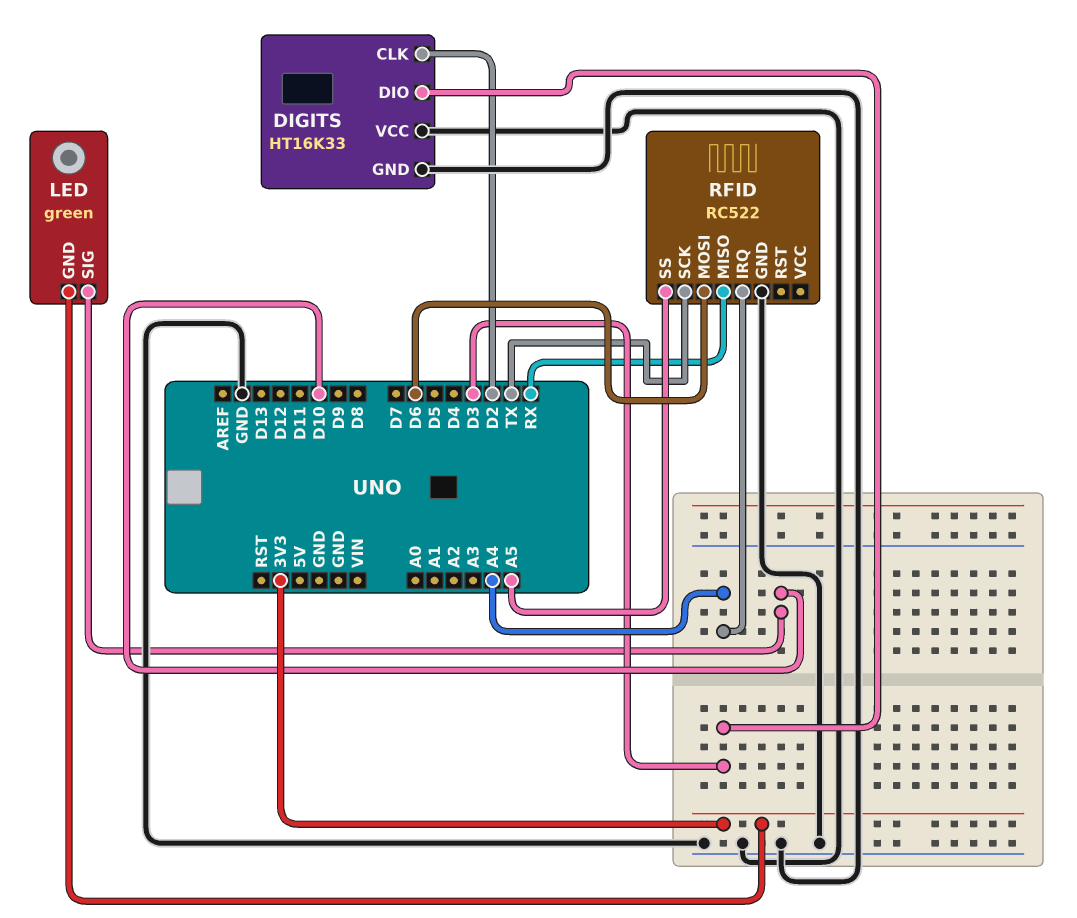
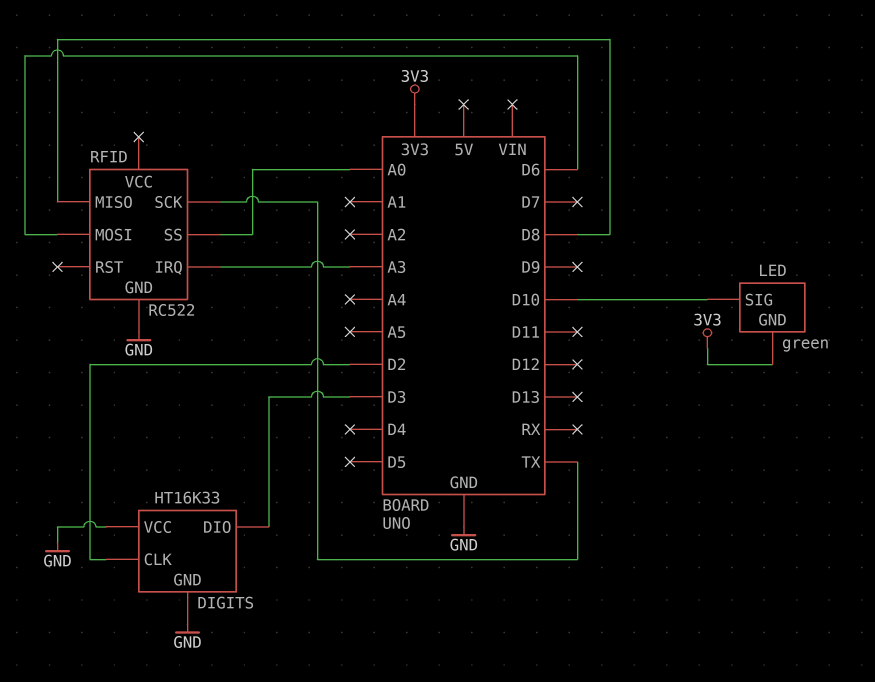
RFID pin IRQ: A4 -> A3
RFID pin MISO: RX -> D8
RFID pin SS: A5 -> A0

